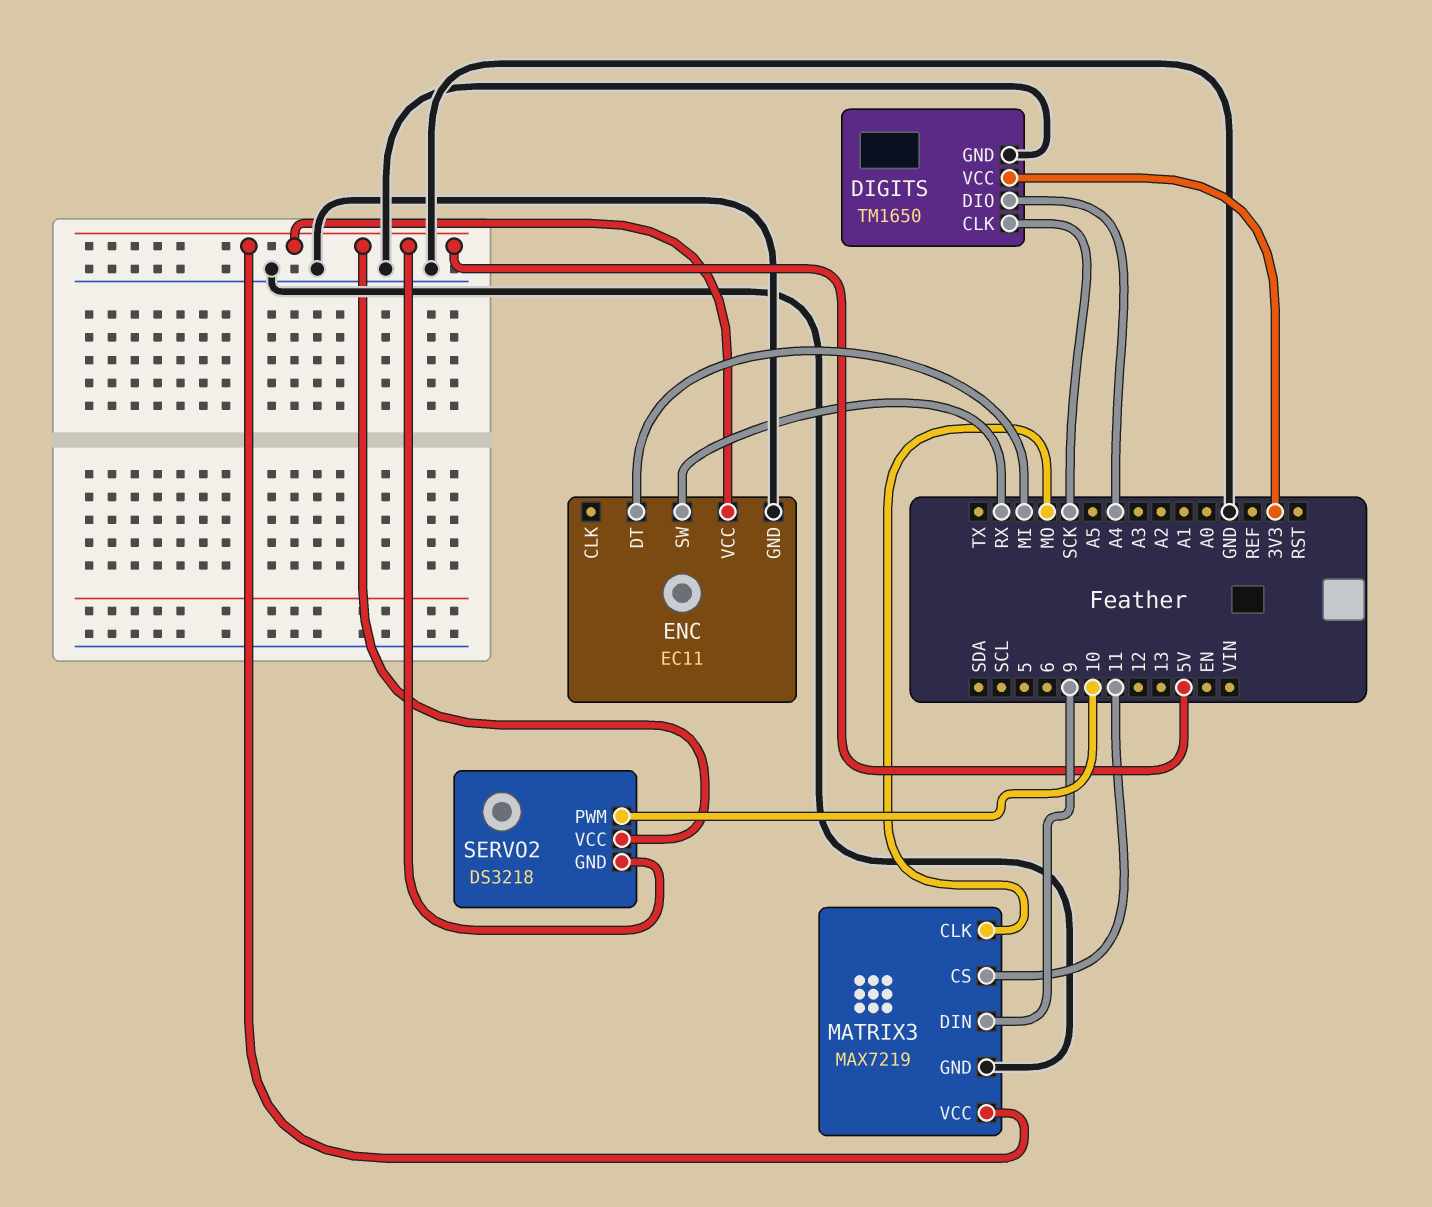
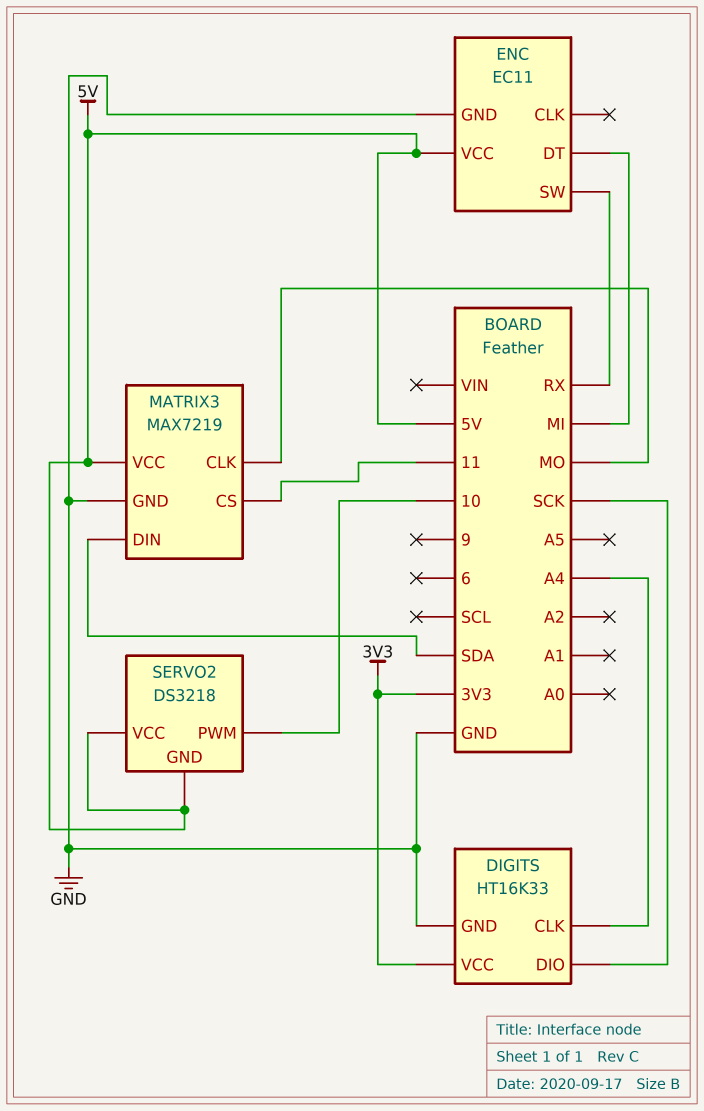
DIGITS: TM1650 -> HT16K33
DIGITS pin CLK: SCK -> A4
DIGITS pin DIO: A4 -> SCK
MATRIX3 pin DIN: 9 -> SDA

